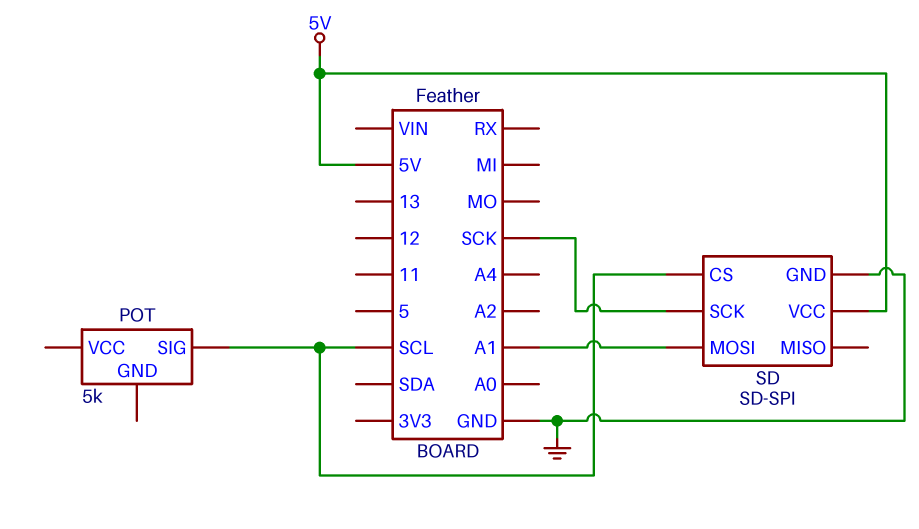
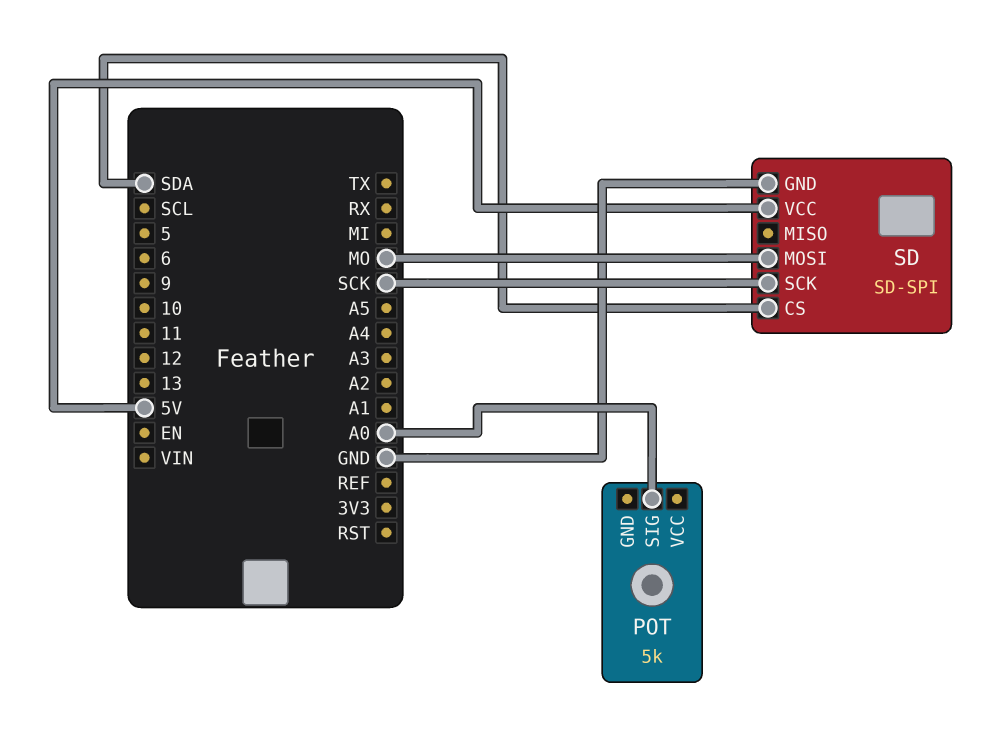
POT pin SIG: SCL -> A0
SD pin CS: SCL -> SDA
SD pin MOSI: A1 -> MO

